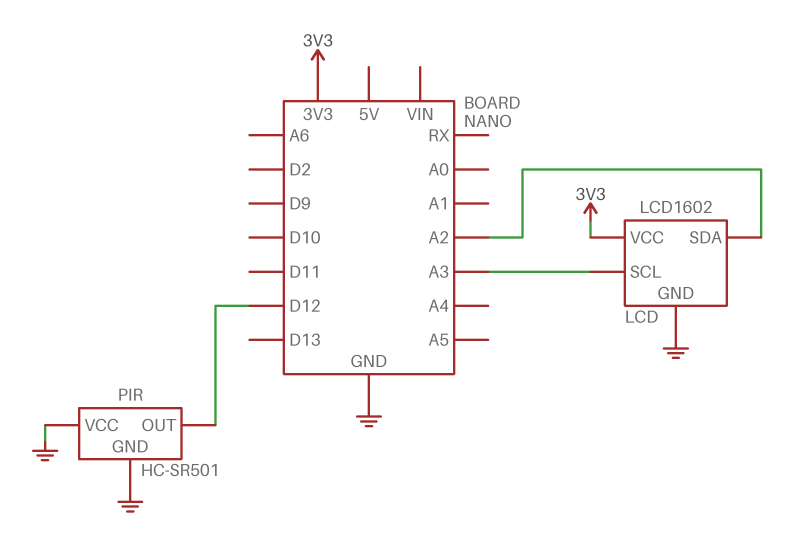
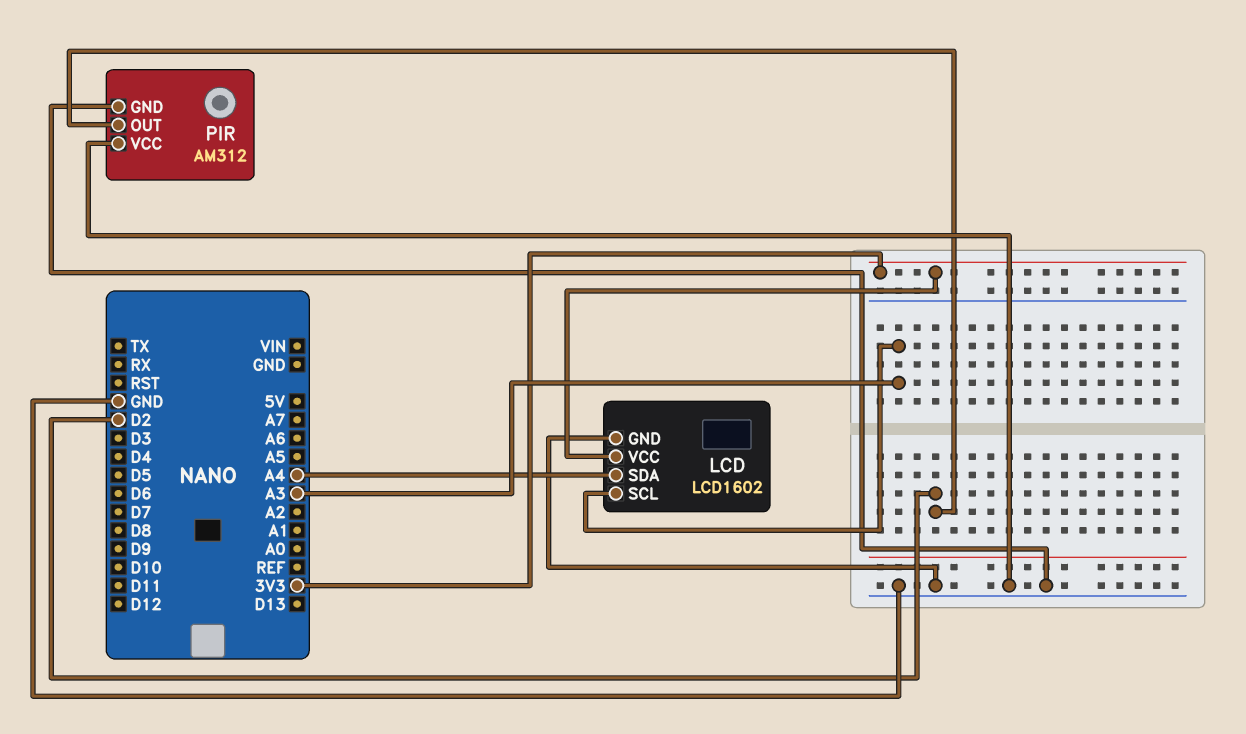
LCD pin SDA: A2 -> A4
PIR: HC-SR501 -> AM312
PIR pin OUT: D12 -> D2

